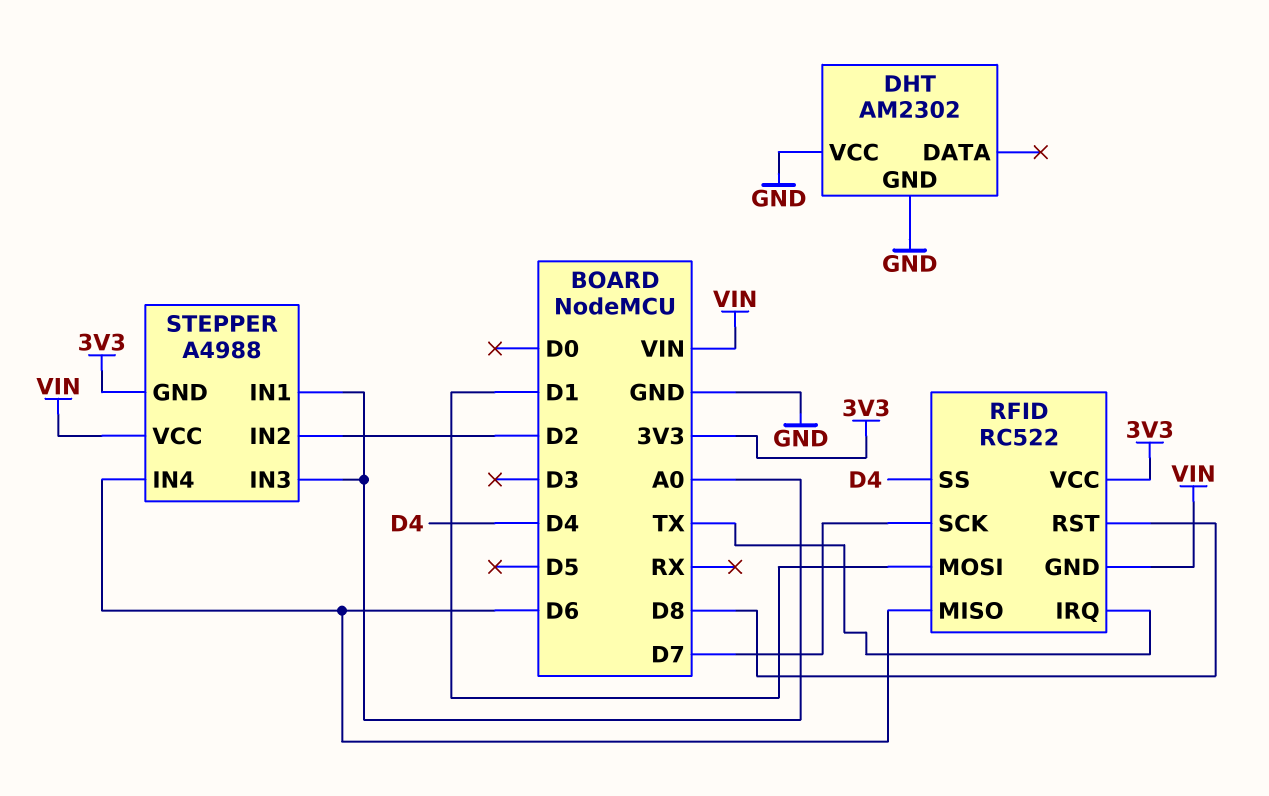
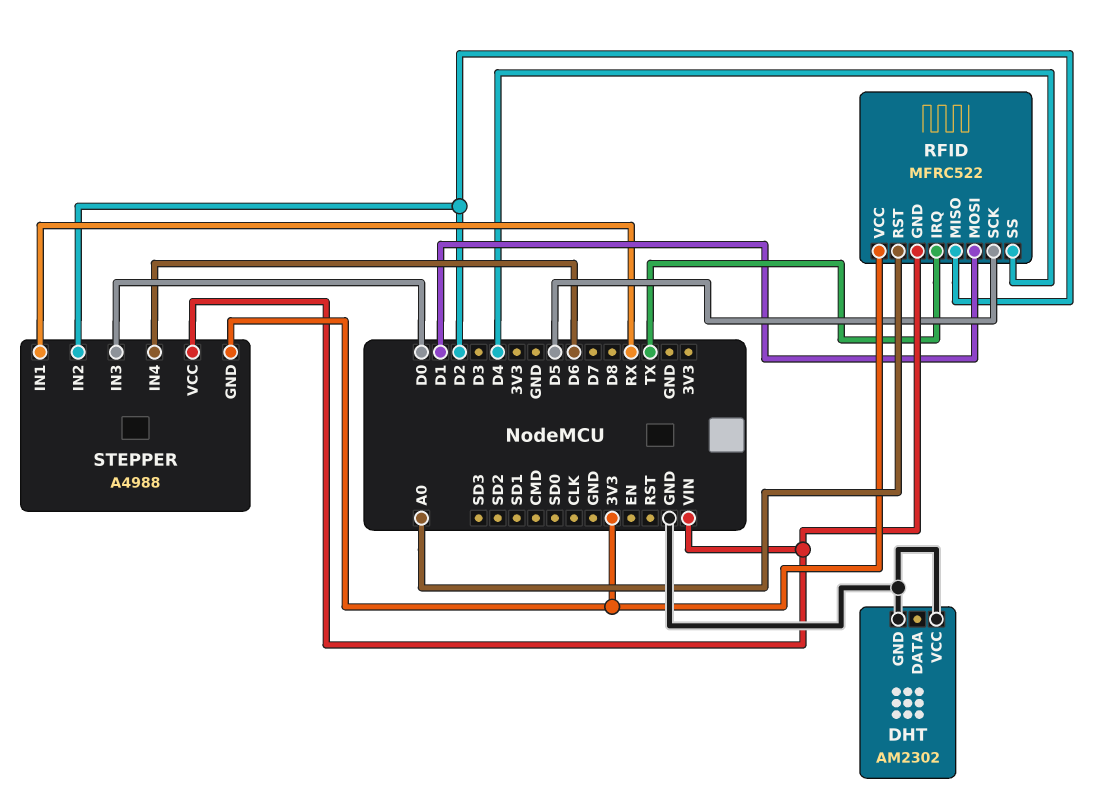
RFID: RC522 -> MFRC522
RFID pin MISO: D6 -> D2
RFID pin RST: D8 -> A0
RFID pin SCK: D7 -> D5
STEPPER pin IN1: A0 -> RX
STEPPER pin IN3: A0 -> D0

